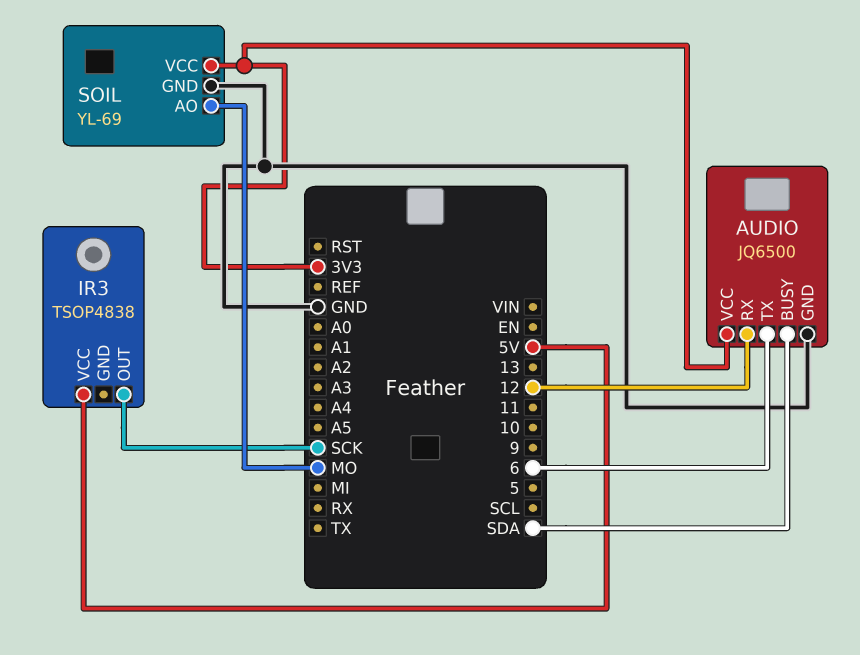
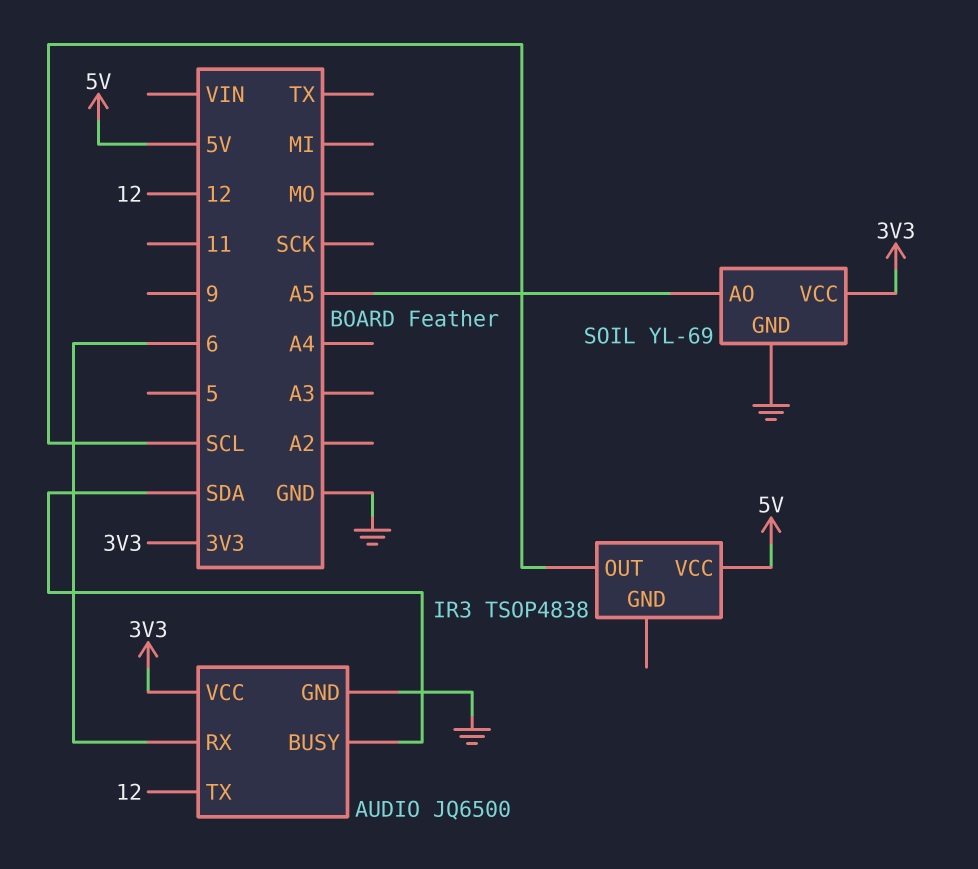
AUDIO pin RX: 12 -> 6
AUDIO pin TX: 6 -> 12
IR3 pin OUT: SCK -> SCL
SOIL pin AO: MO -> A5

